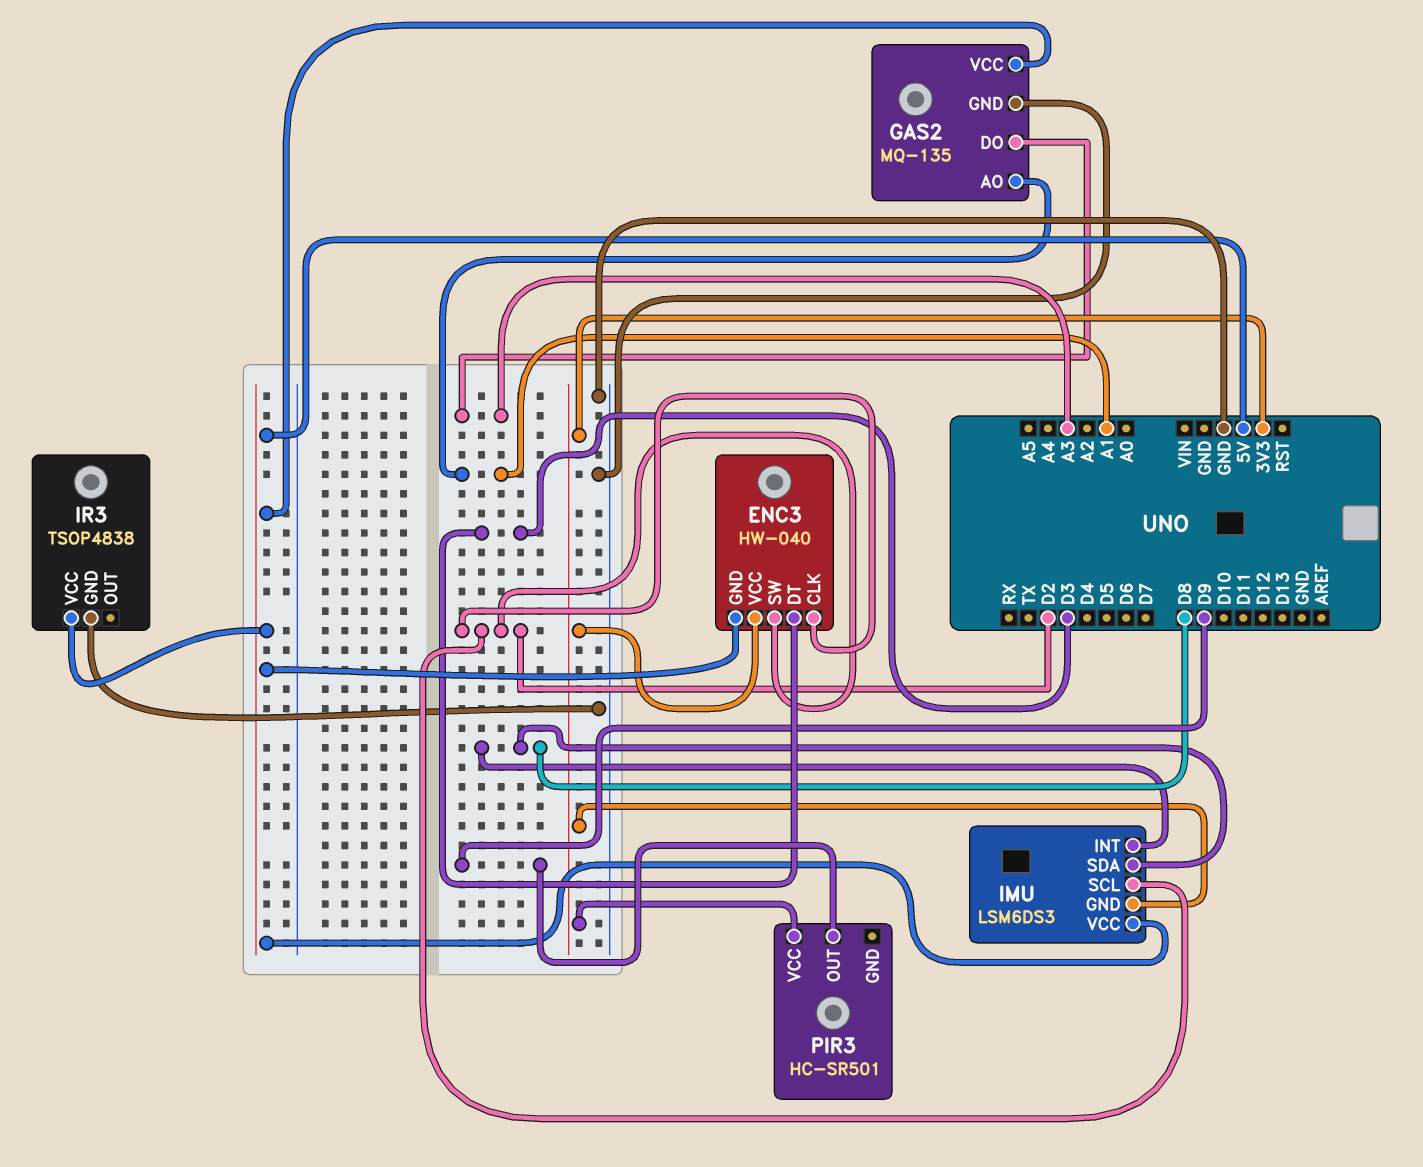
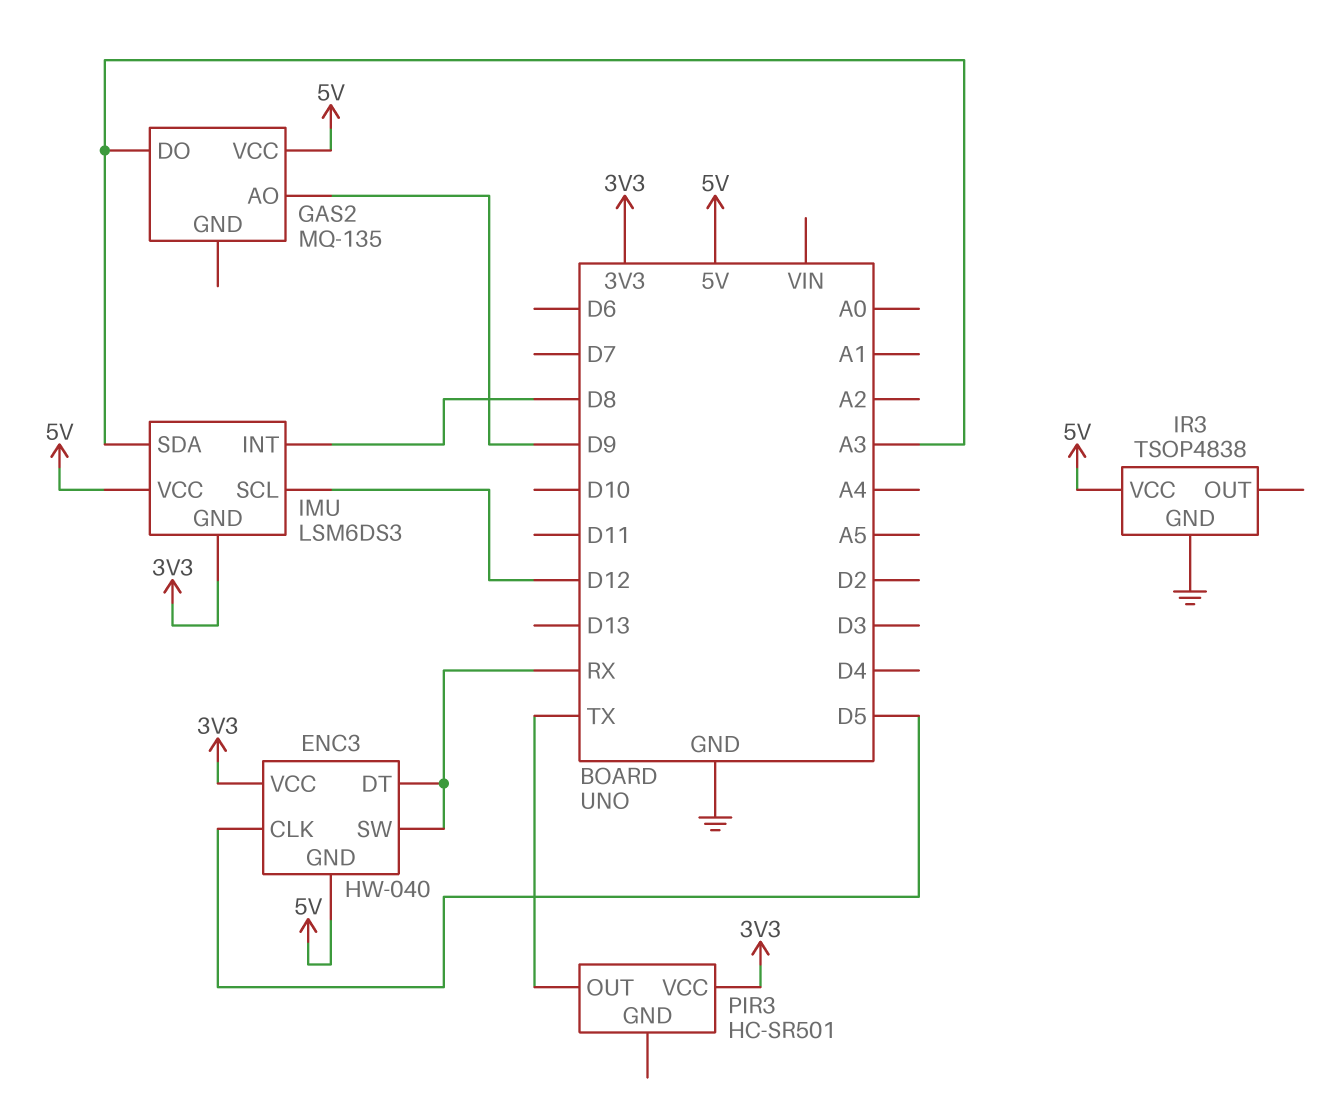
ENC3 pin CLK: D2 -> D5
ENC3 pin DT: D3 -> RX
ENC3 pin SW: D2 -> RX
GAS2 pin AO: A1 -> D9
GAS2 pin GND: GND -> none
IMU pin SCL: D2 -> D12
IMU pin SDA: D8 -> A3
PIR3 pin OUT: D9 -> TX

